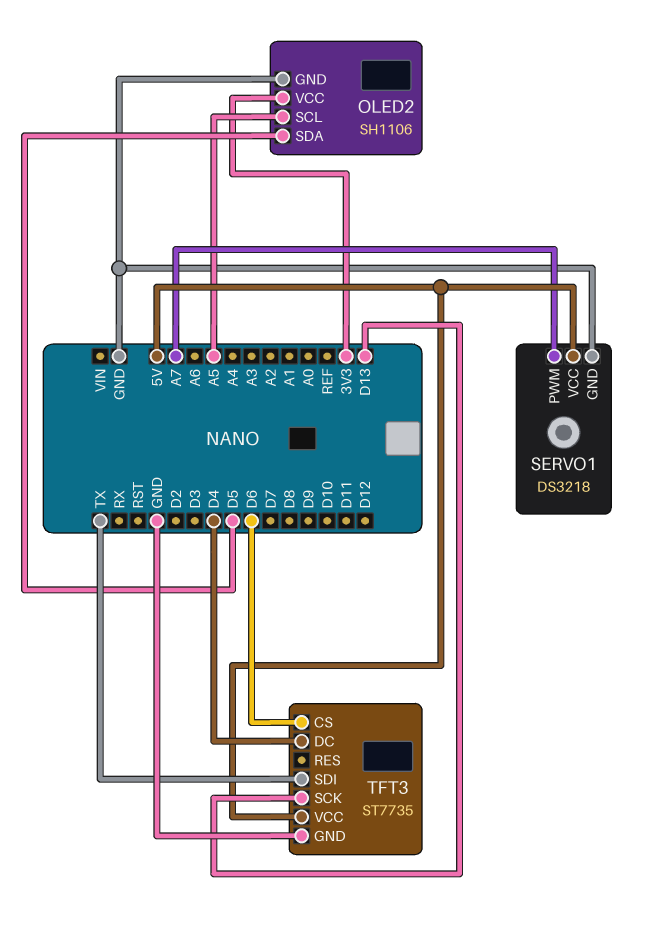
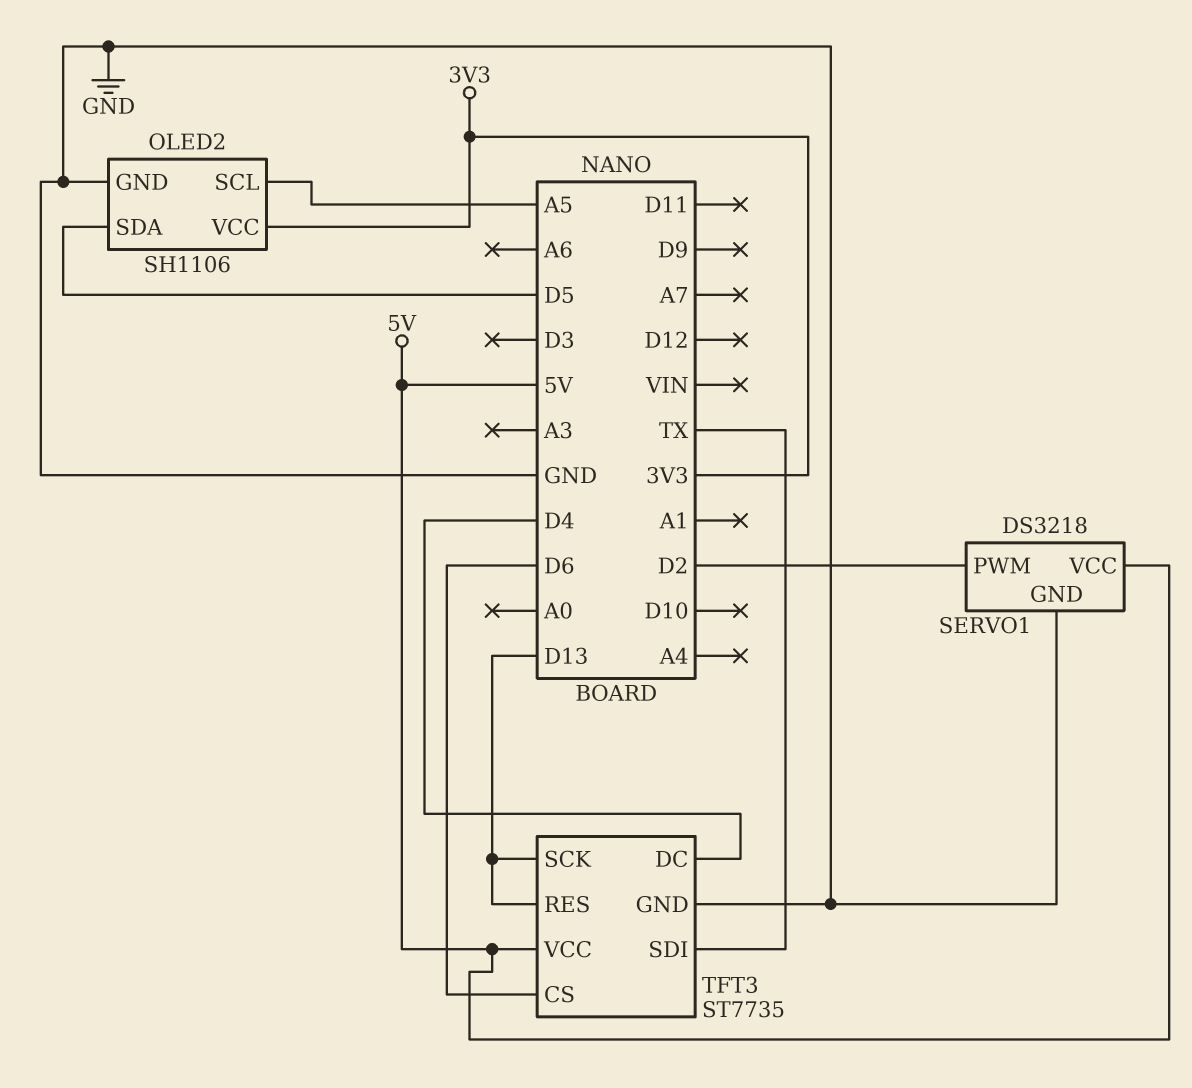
SERVO1 pin PWM: A7 -> D2
TFT3 pin RES: none -> D13

